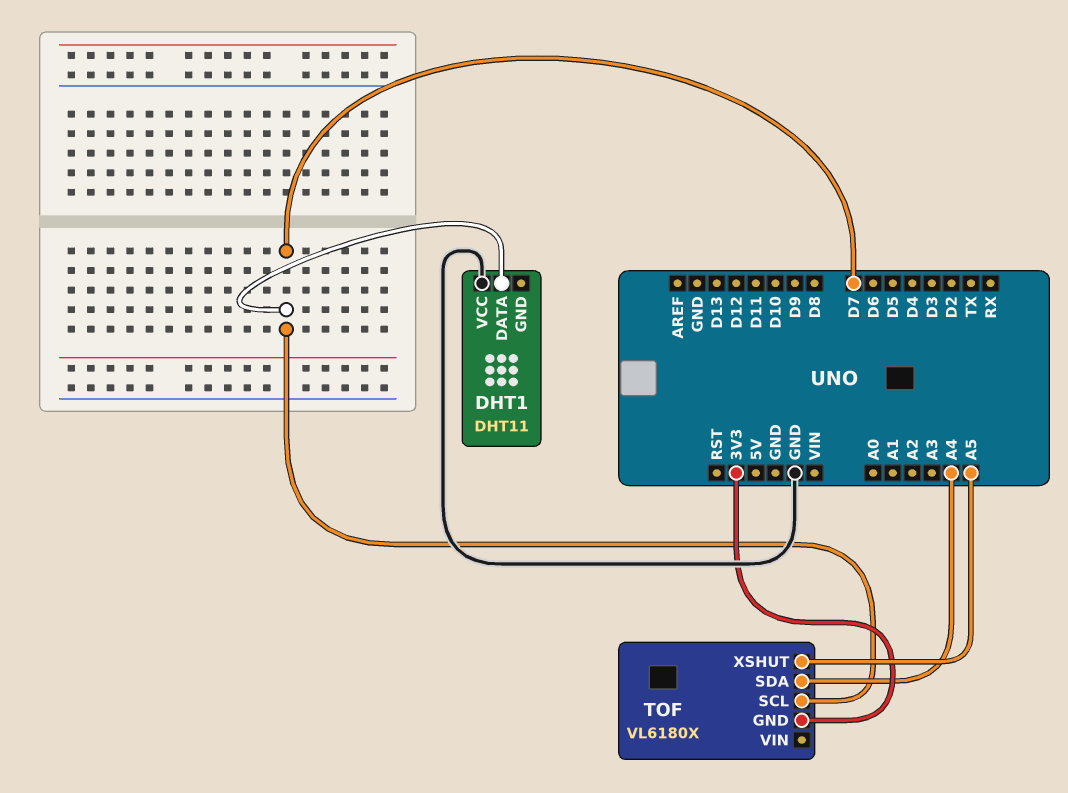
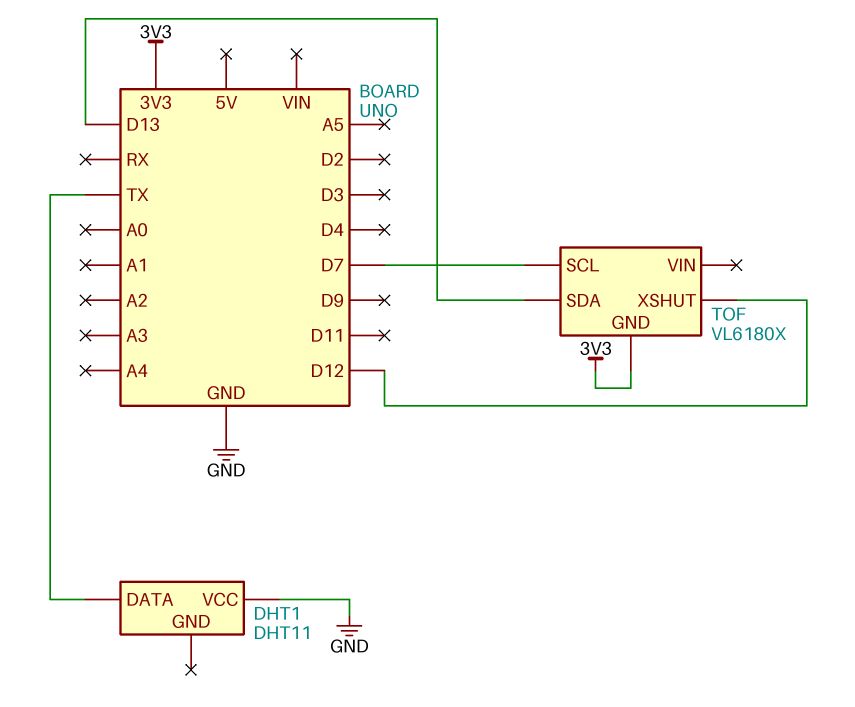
DHT1 pin DATA: D7 -> TX
TOF pin SDA: A4 -> D13
TOF pin XSHUT: A5 -> D12

